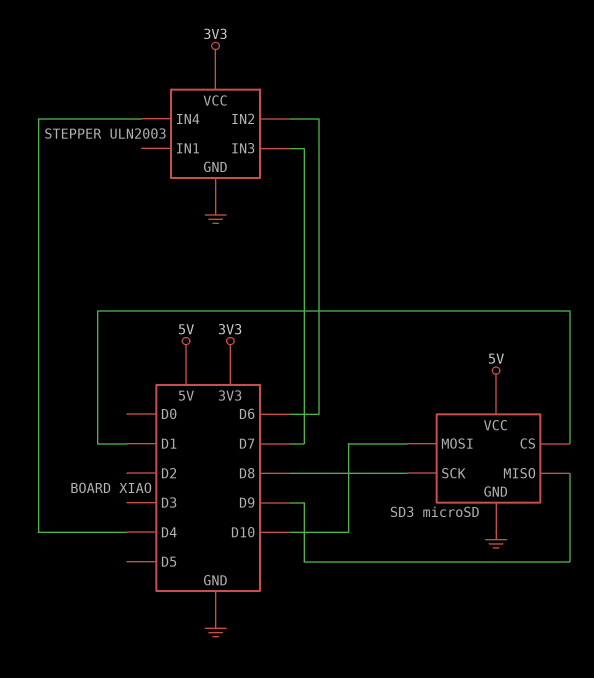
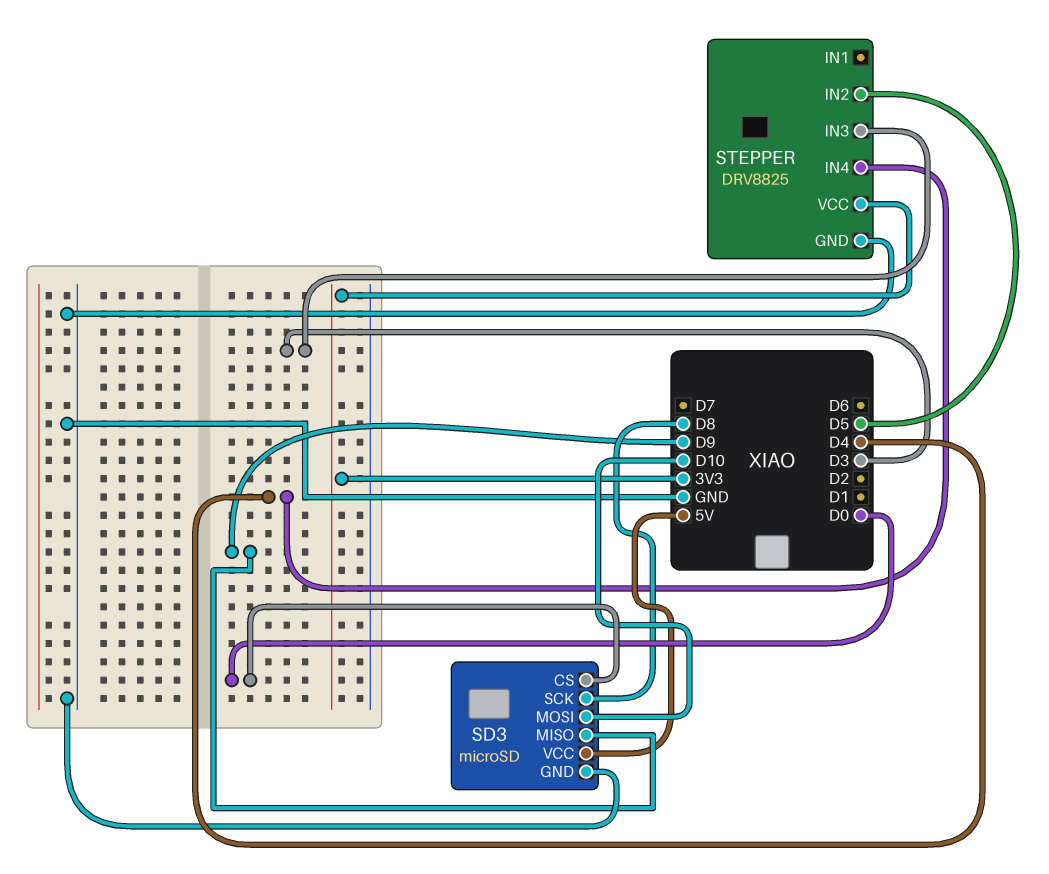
SD3 pin CS: D1 -> D0
STEPPER: ULN2003 -> DRV8825
STEPPER pin IN2: D6 -> D5
STEPPER pin IN3: D7 -> D3

